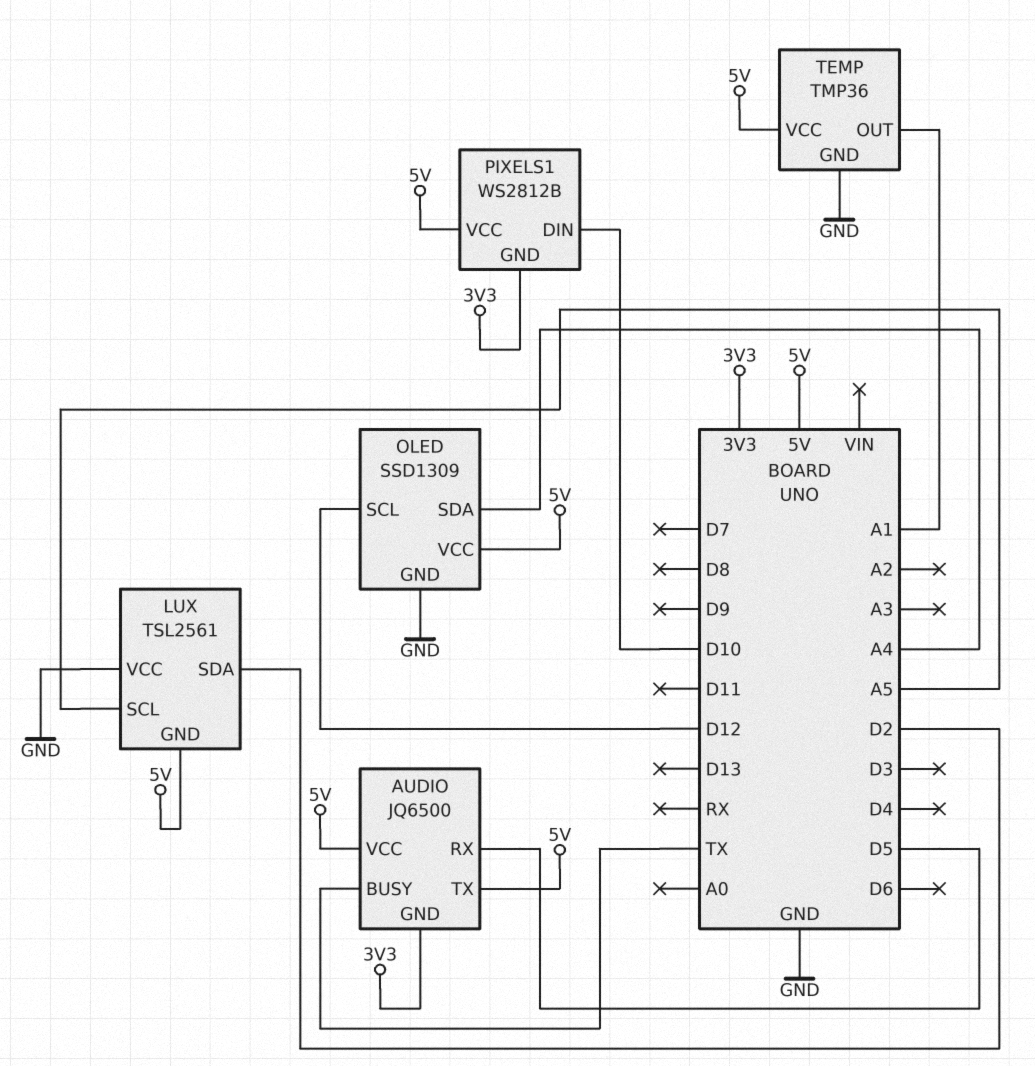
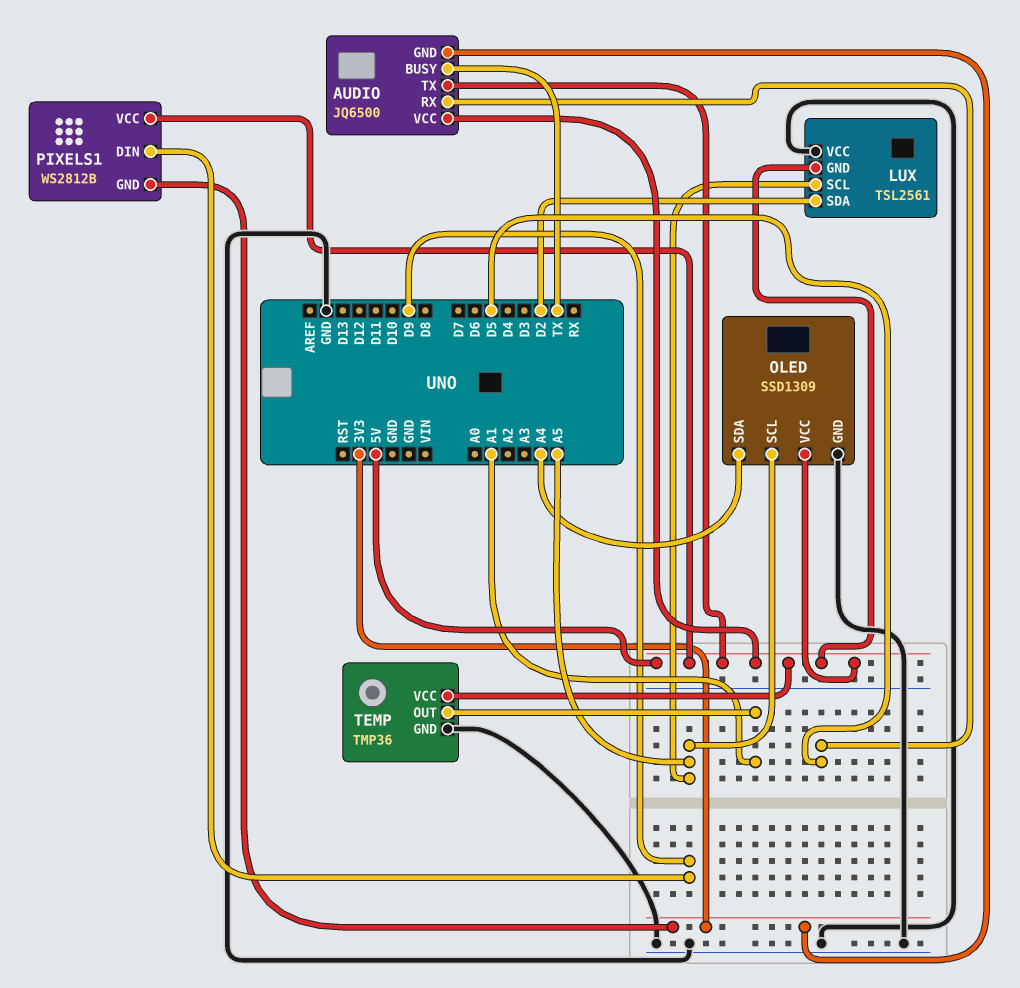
OLED pin SCL: D12 -> A5
PIXELS1 pin DIN: D10 -> D9

